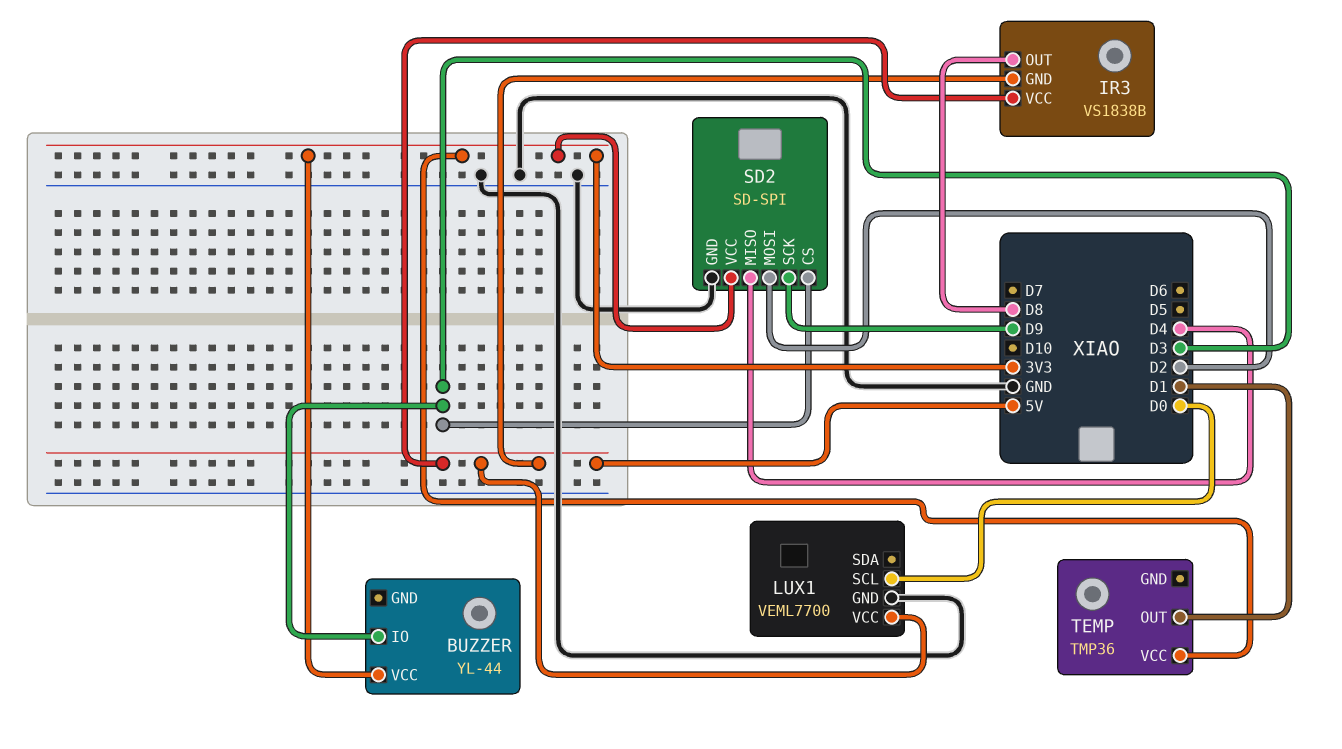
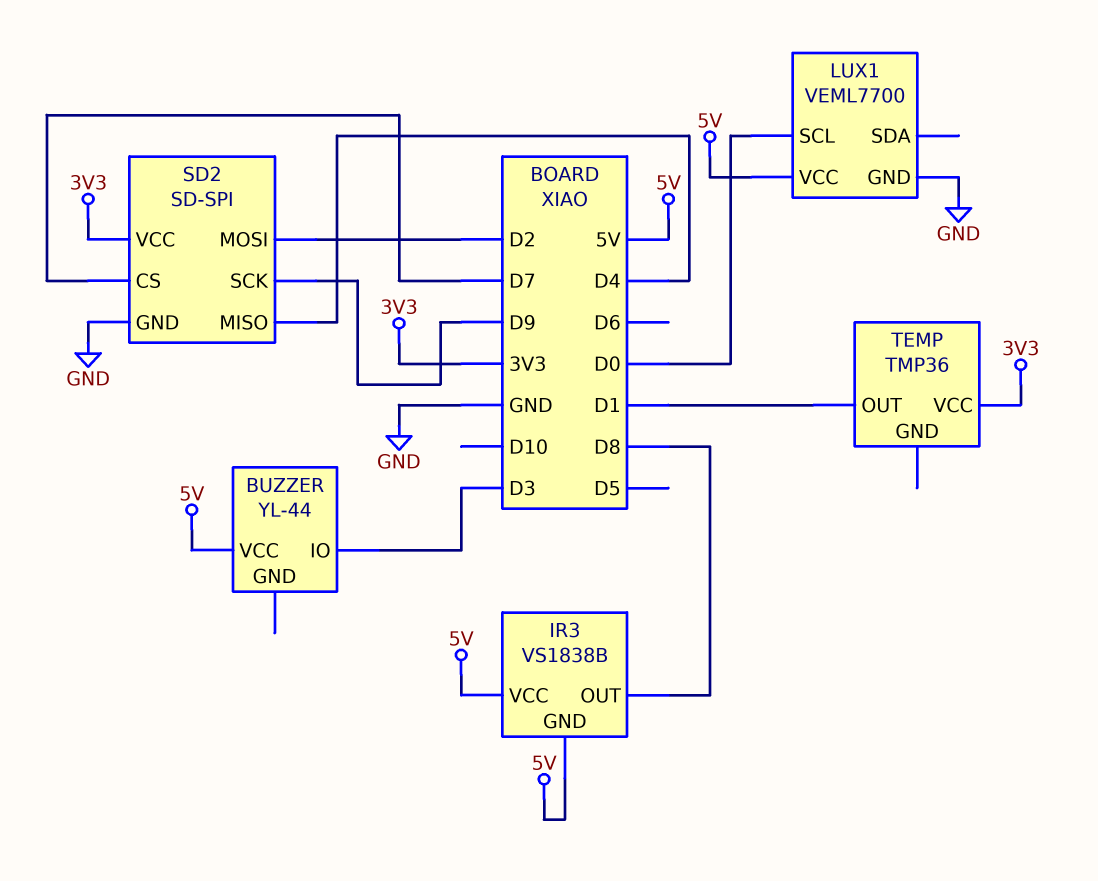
BUZZER pin VCC: 3V3 -> 5V
SD2 pin CS: D3 -> D7

